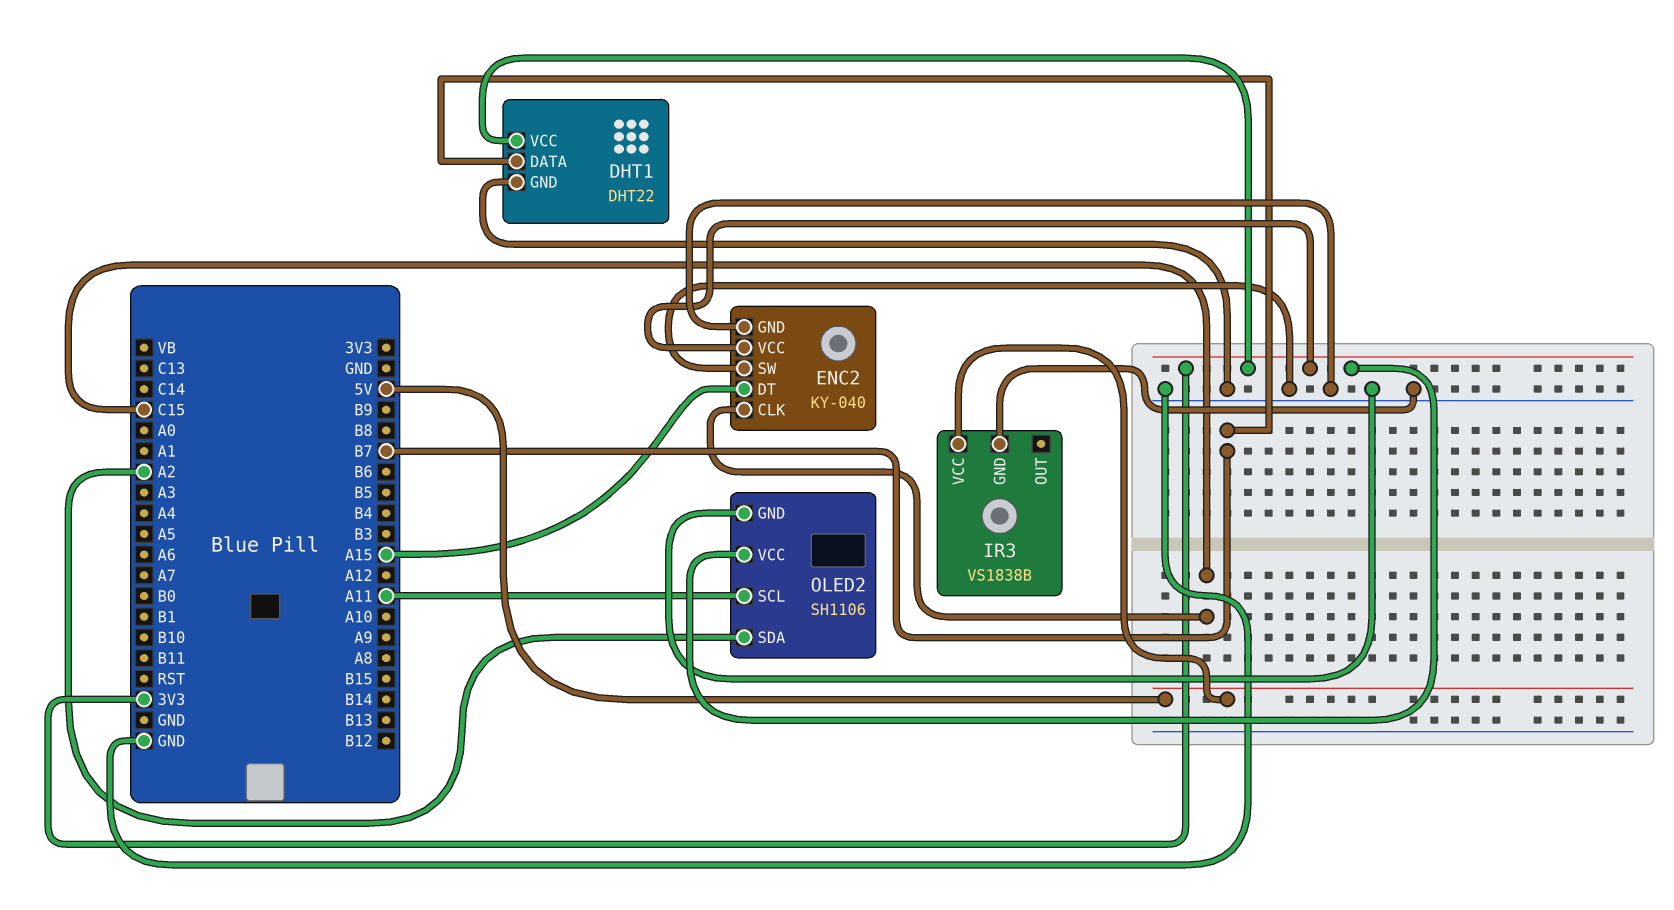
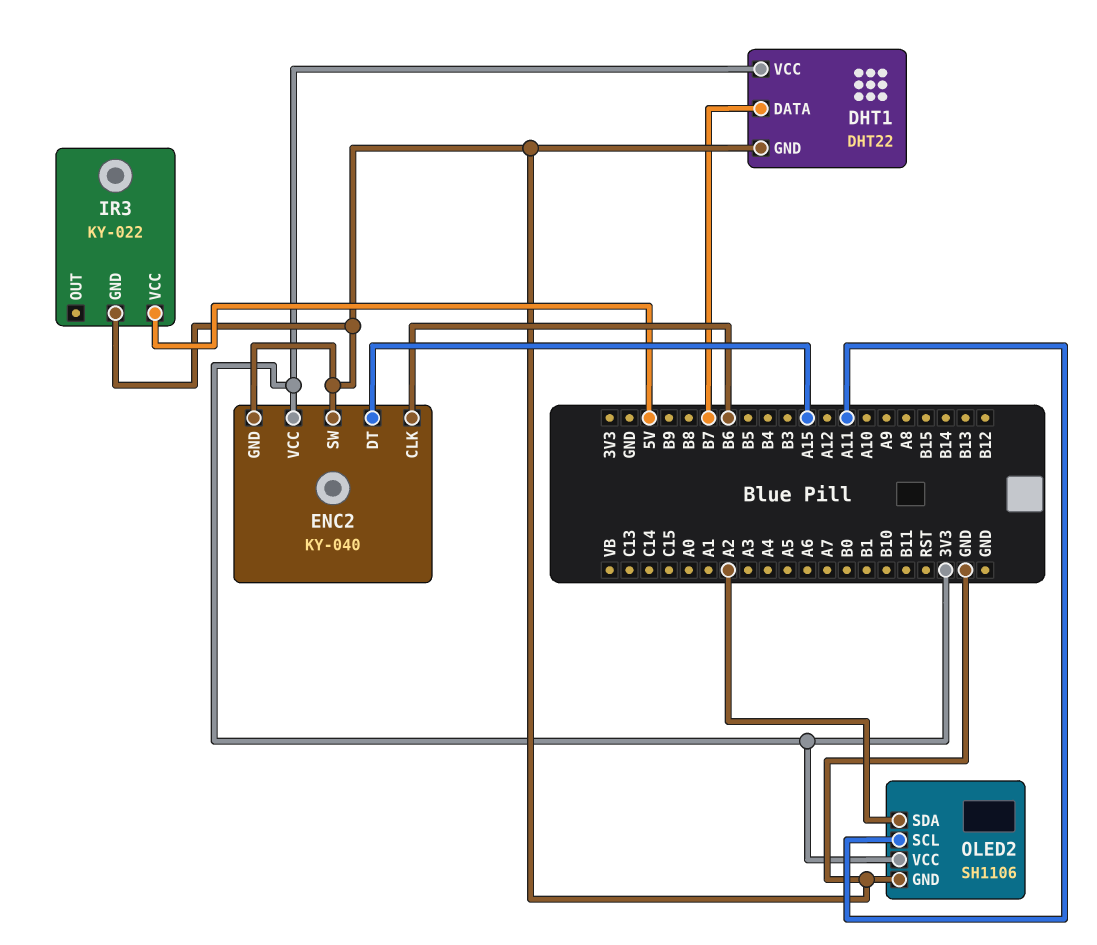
ENC2 pin CLK: C15 -> B6
IR3: VS1838B -> KY-022

